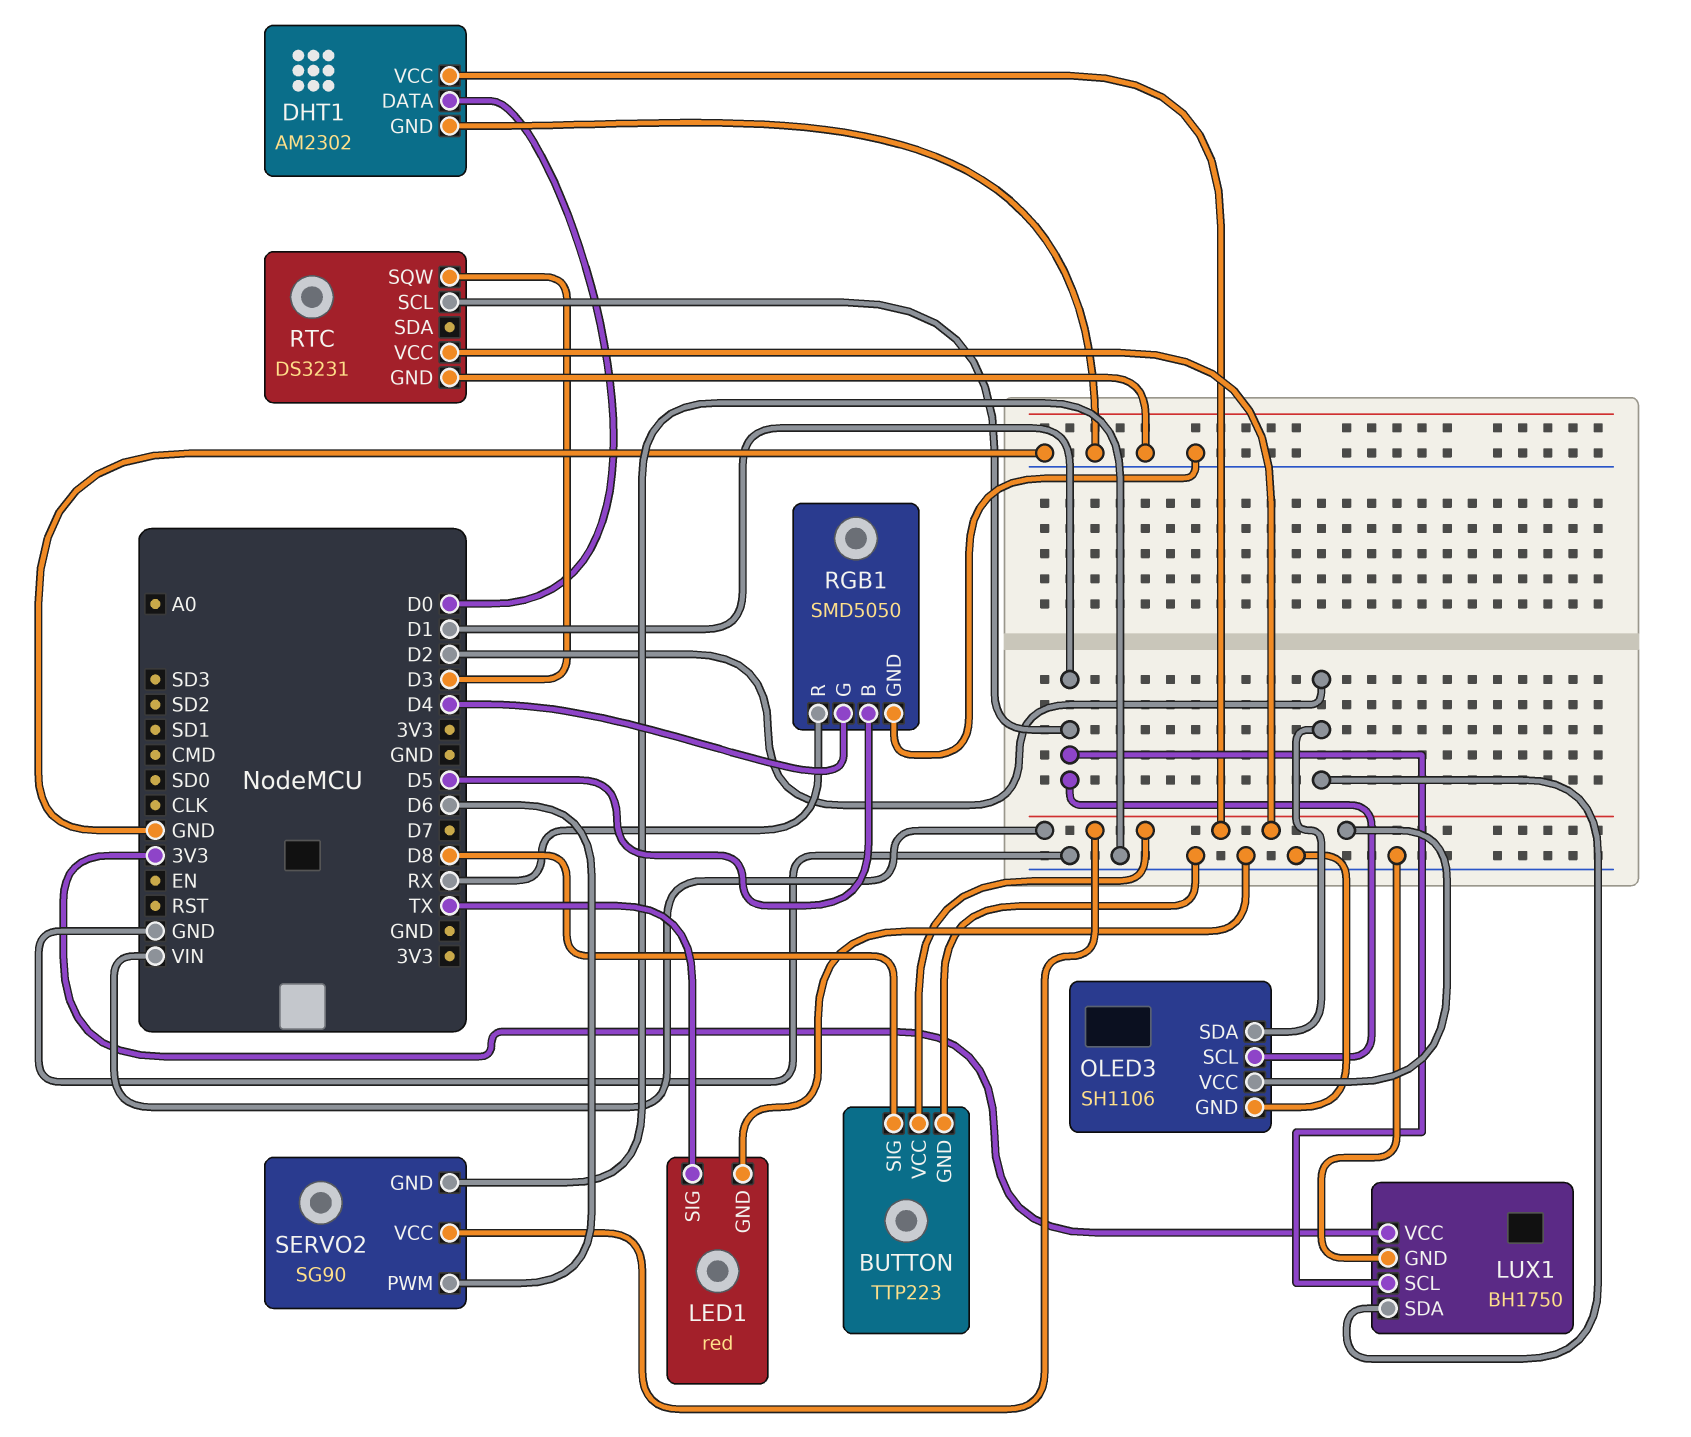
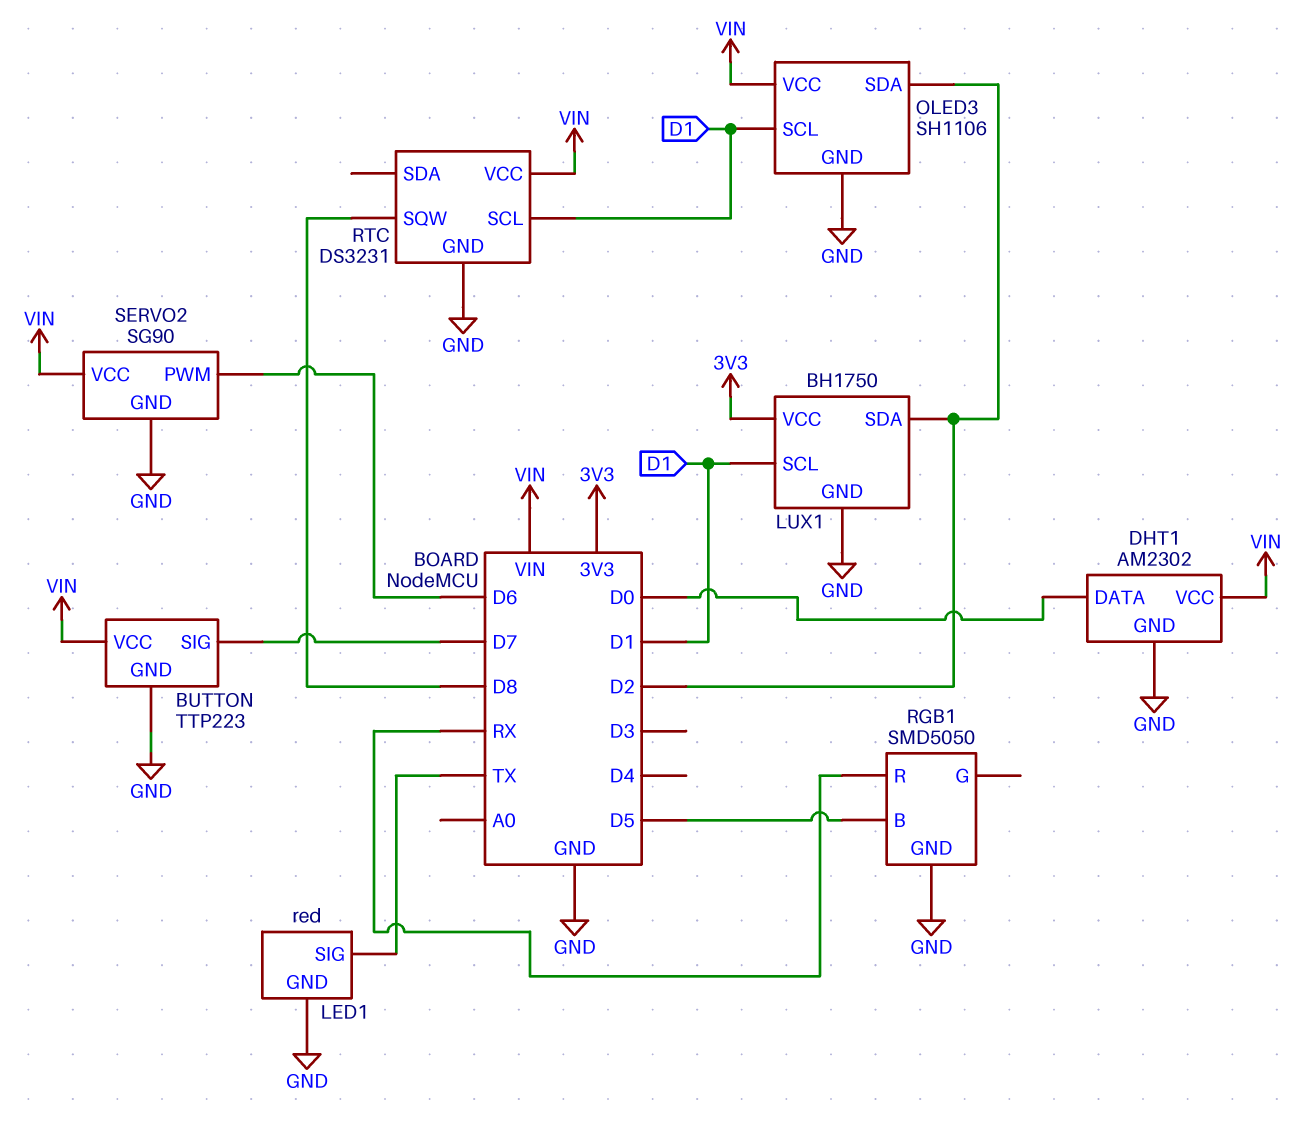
BUTTON pin SIG: D8 -> D7
RGB1 pin G: D4 -> none
RTC pin SQW: D3 -> D8

